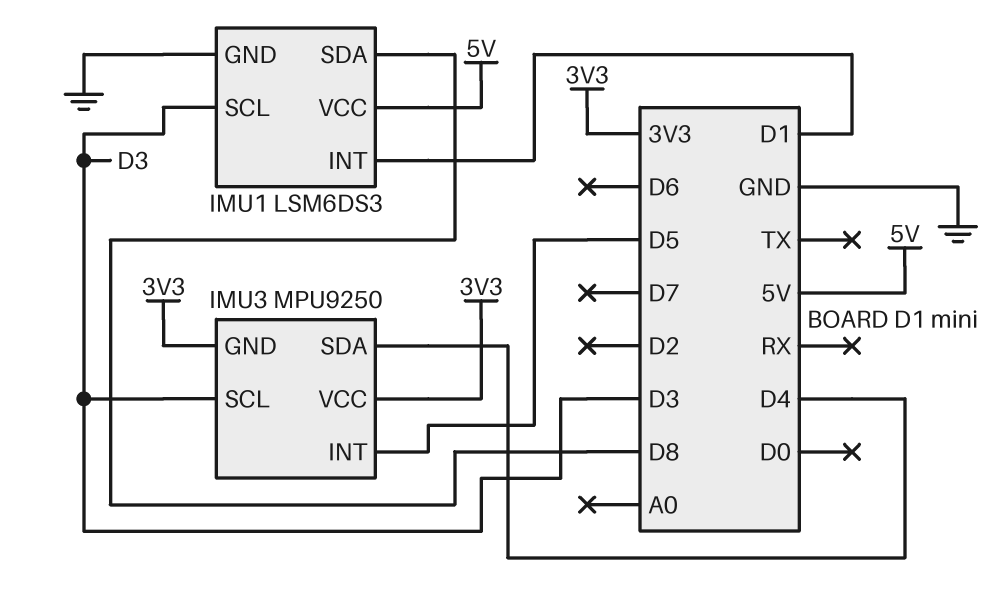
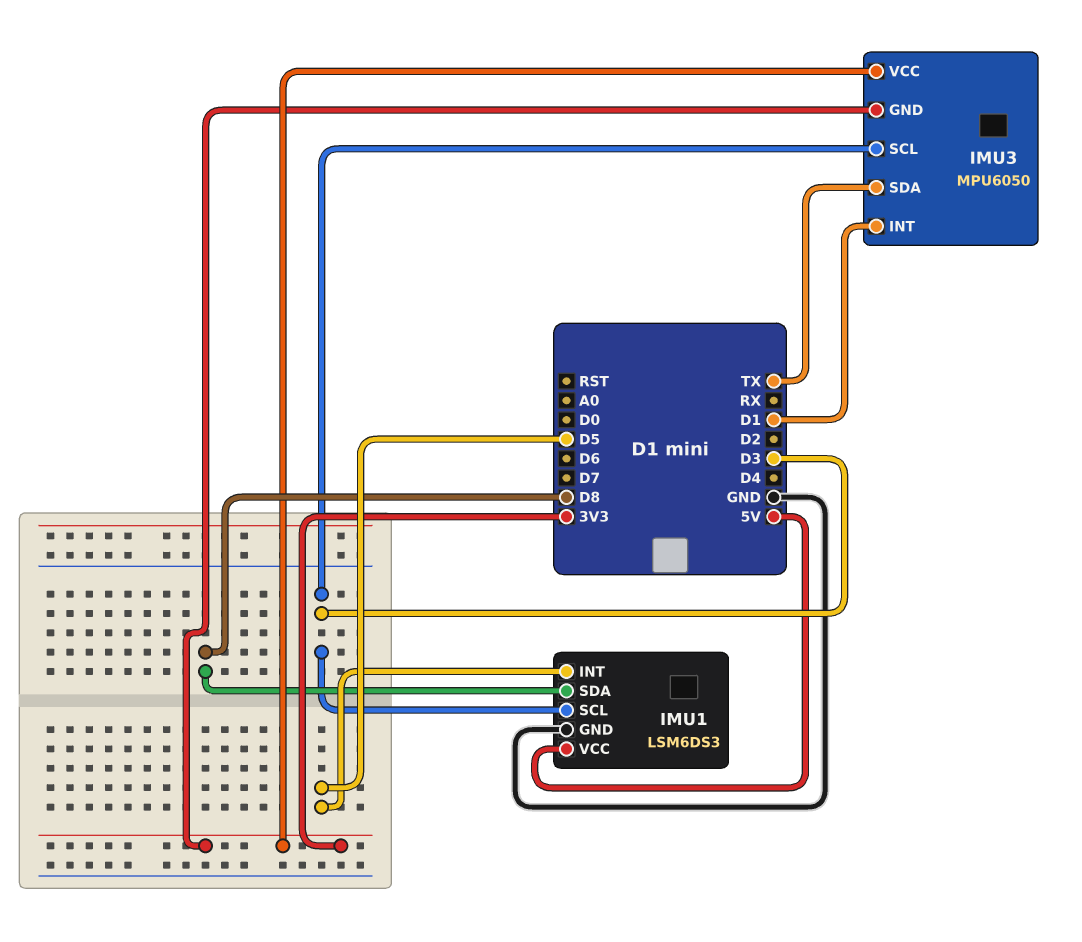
IMU1 pin INT: D1 -> D5
IMU3: MPU9250 -> MPU6050
IMU3 pin INT: D5 -> D1
IMU3 pin SDA: D4 -> TX

